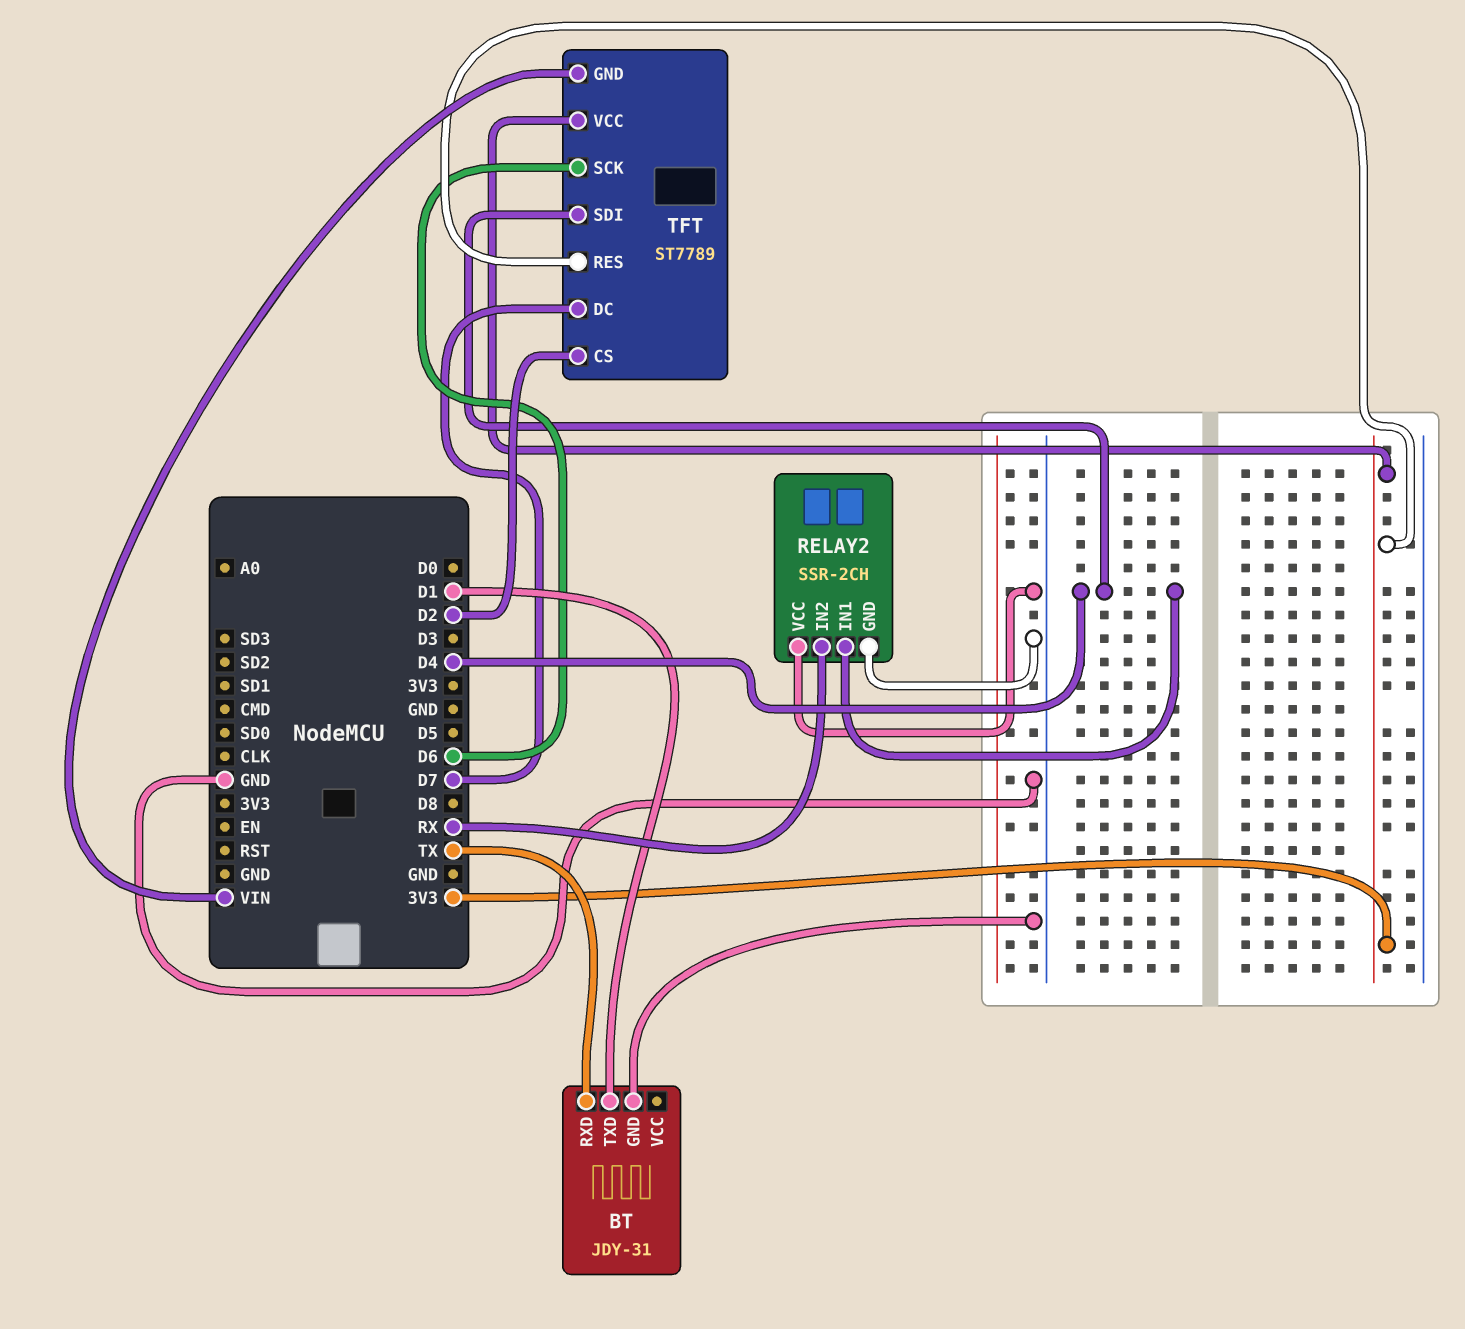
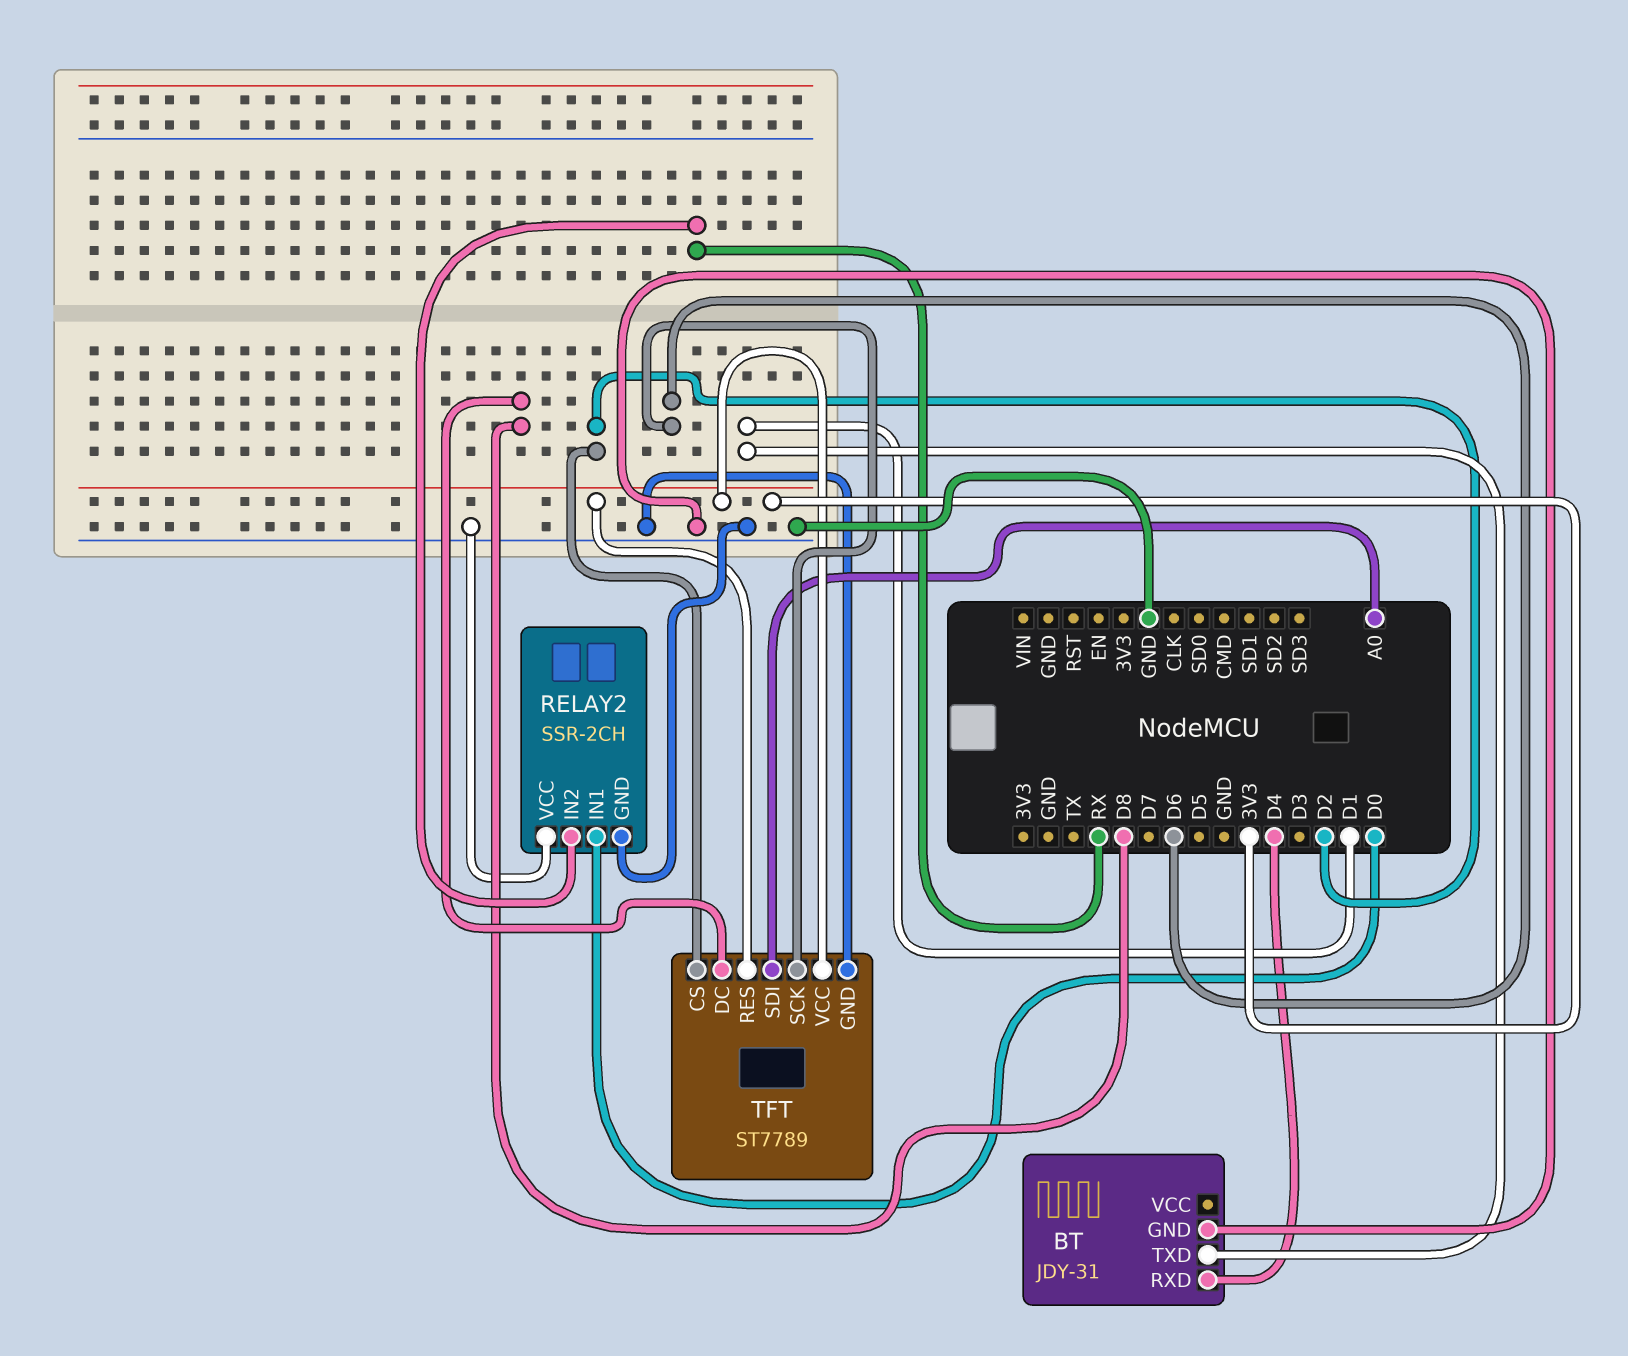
BT pin RXD: TX -> D4
RELAY2 pin IN1: D4 -> D0
TFT pin DC: D7 -> D8
TFT pin GND: VIN -> GND
TFT pin SDI: D4 -> A0

